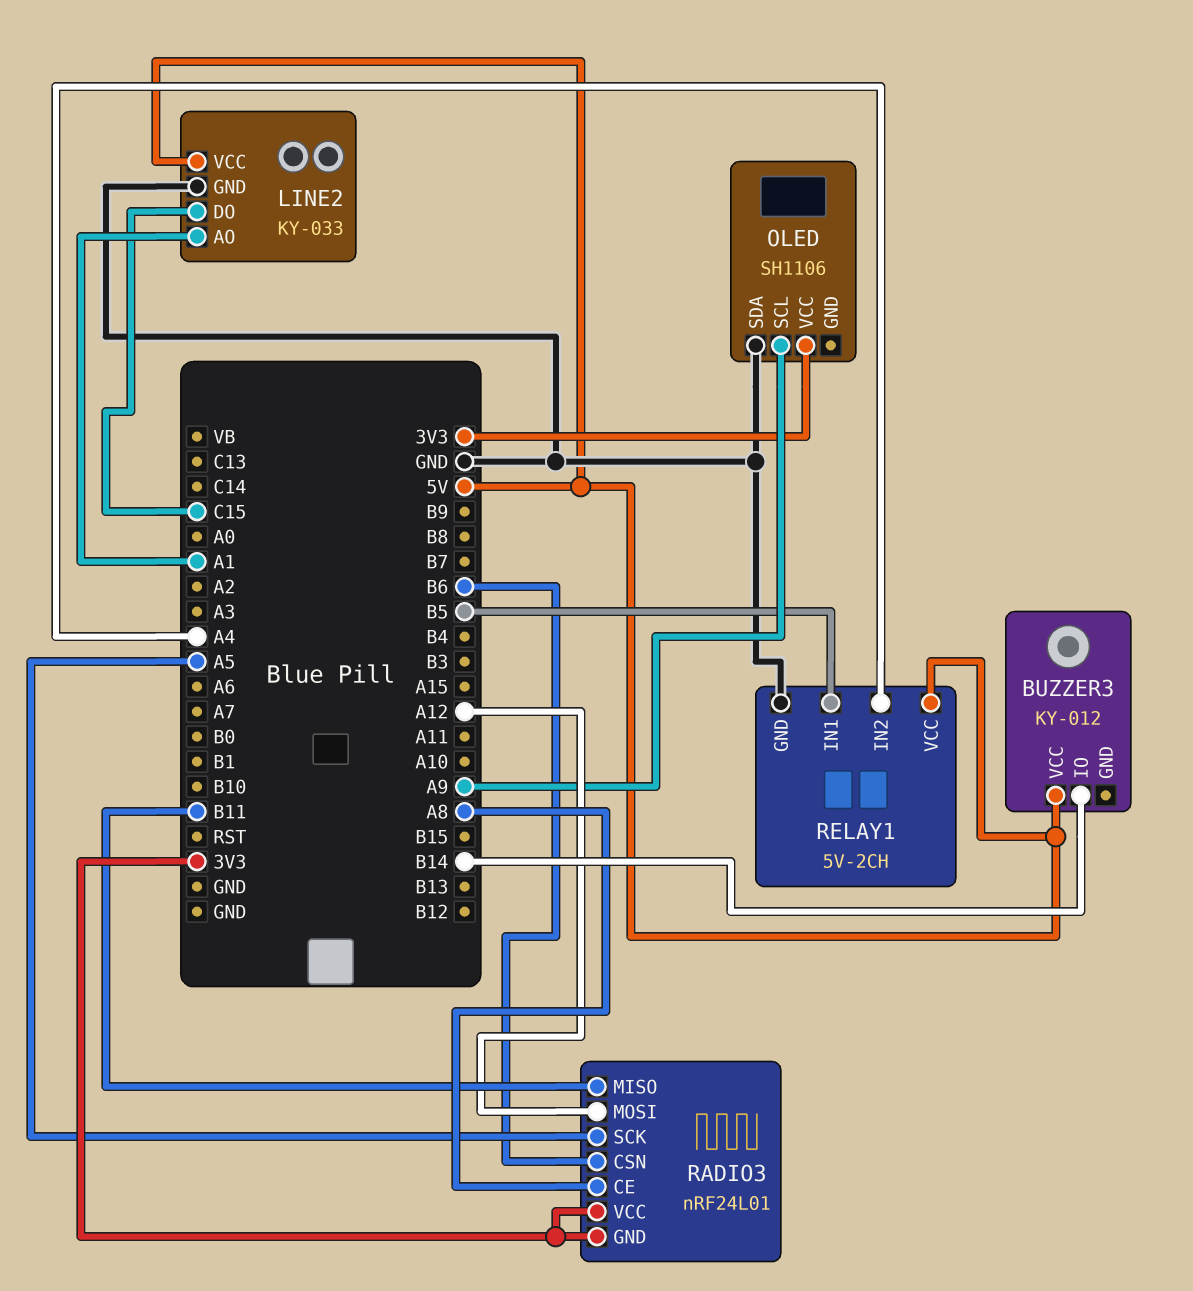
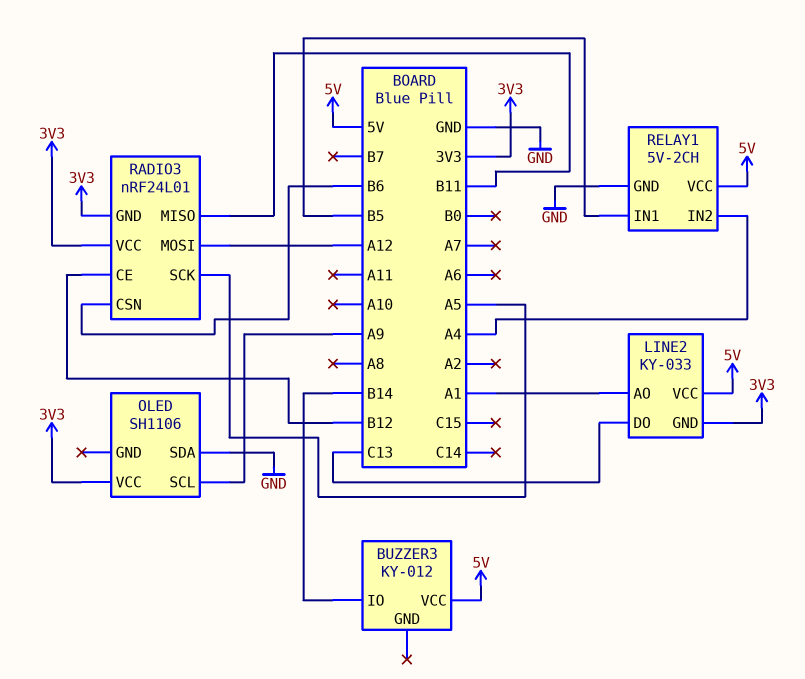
LINE2 pin DO: C15 -> C13
LINE2 pin GND: GND -> 3V3
RADIO3 pin CE: A8 -> B12

